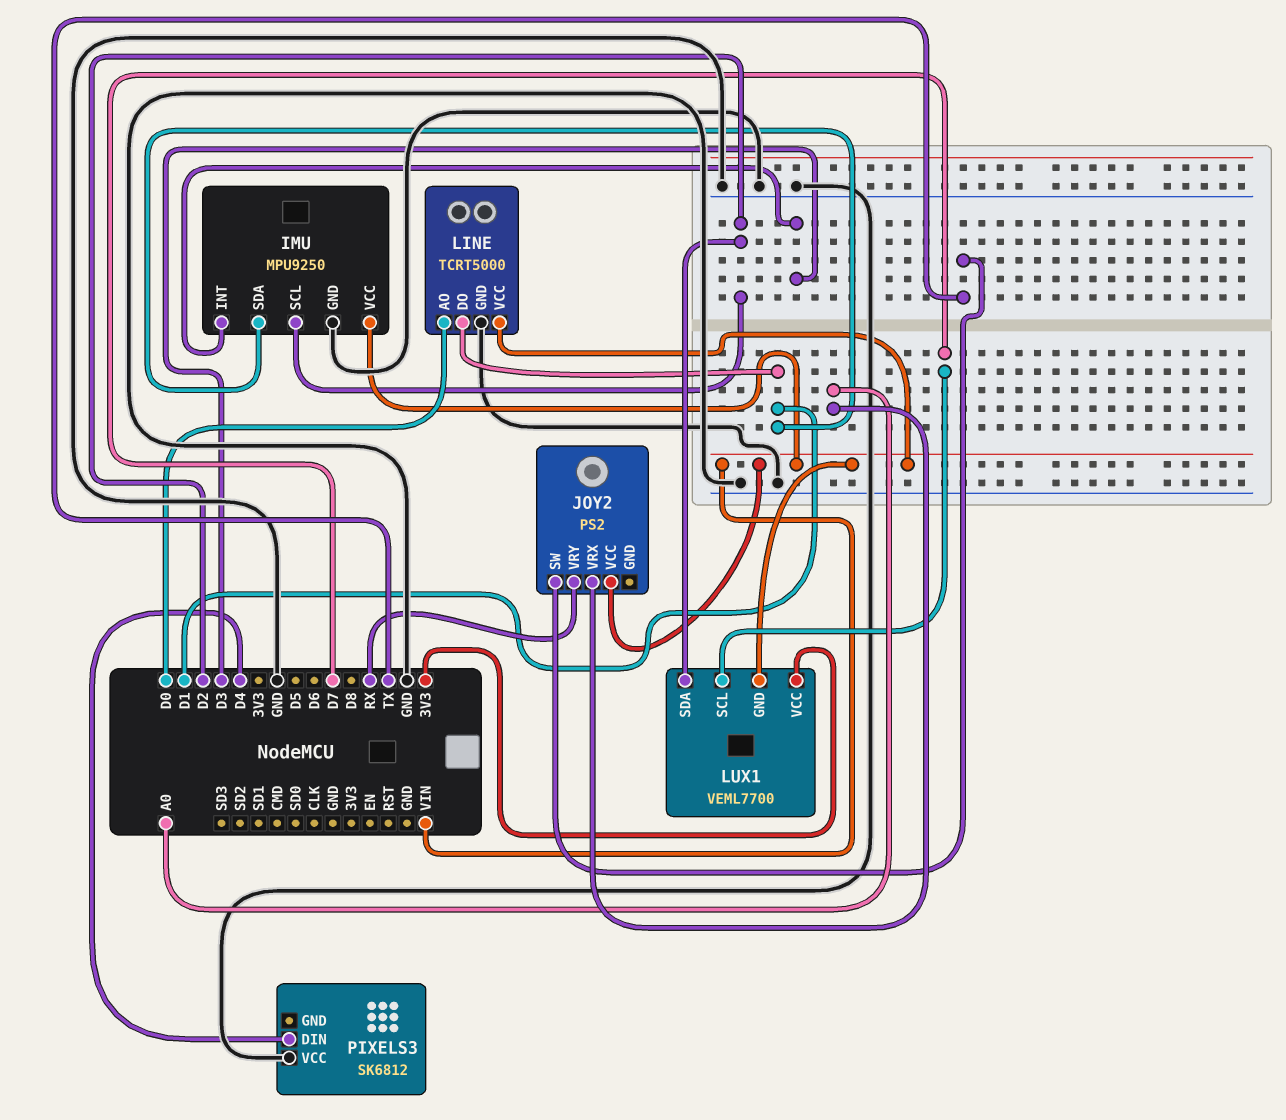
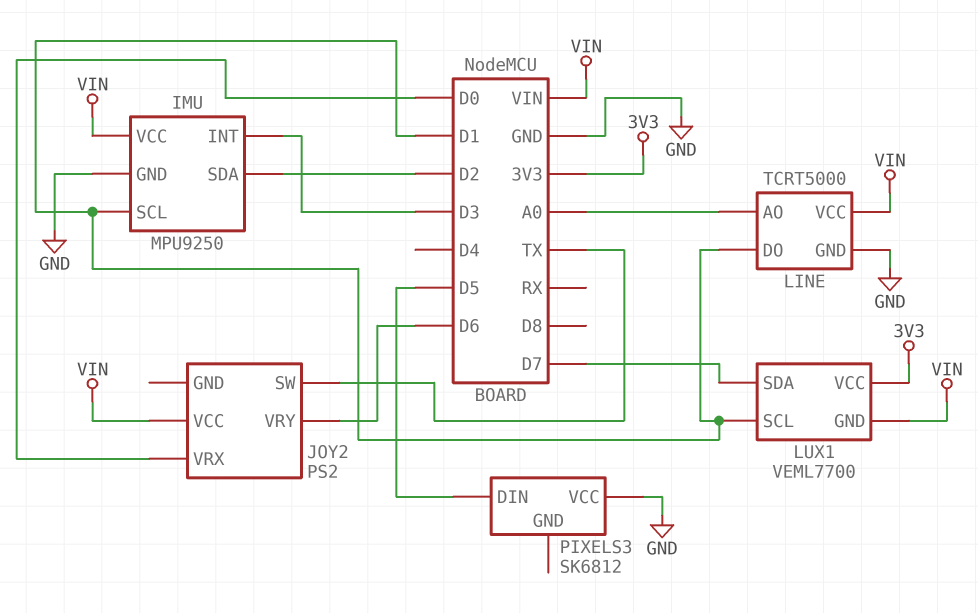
IMU pin SCL: D2 -> D1
IMU pin SDA: D1 -> D2
JOY2 pin VRX: A0 -> D0
JOY2 pin VRY: RX -> D6
LINE pin AO: D0 -> A0
LUX1 pin SCL: D7 -> D1
LUX1 pin SDA: D2 -> D7
PIXELS3 pin DIN: D4 -> D5

